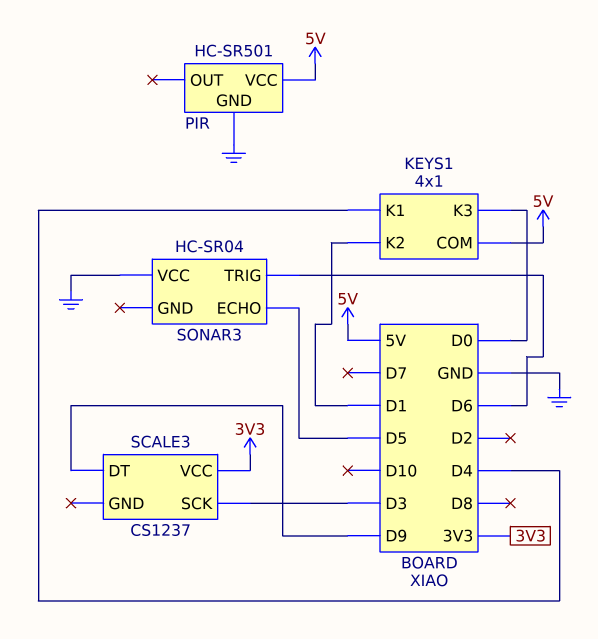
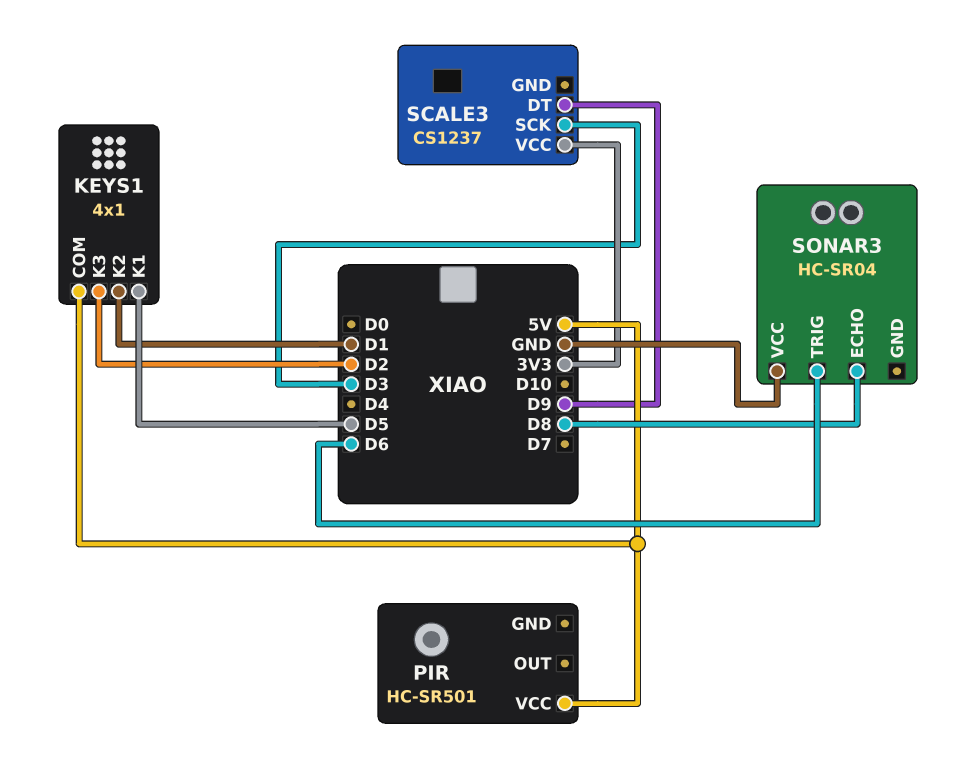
KEYS1 pin K1: D4 -> D5
KEYS1 pin K3: D0 -> D2
PIR pin GND: GND -> none
SONAR3 pin ECHO: D5 -> D8

